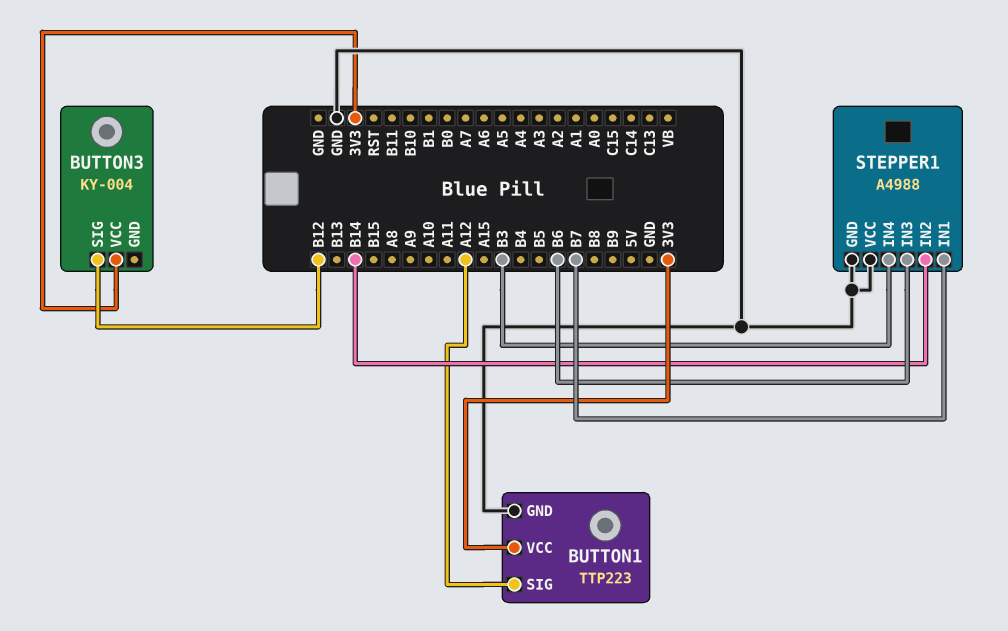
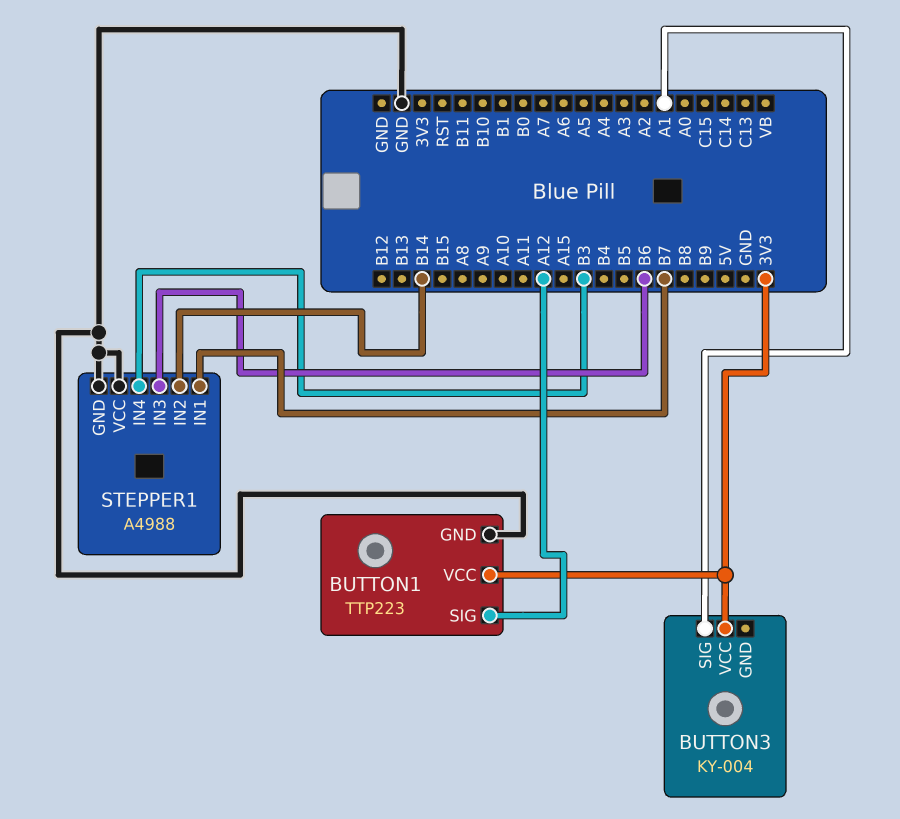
BUTTON3 pin SIG: B12 -> A1

